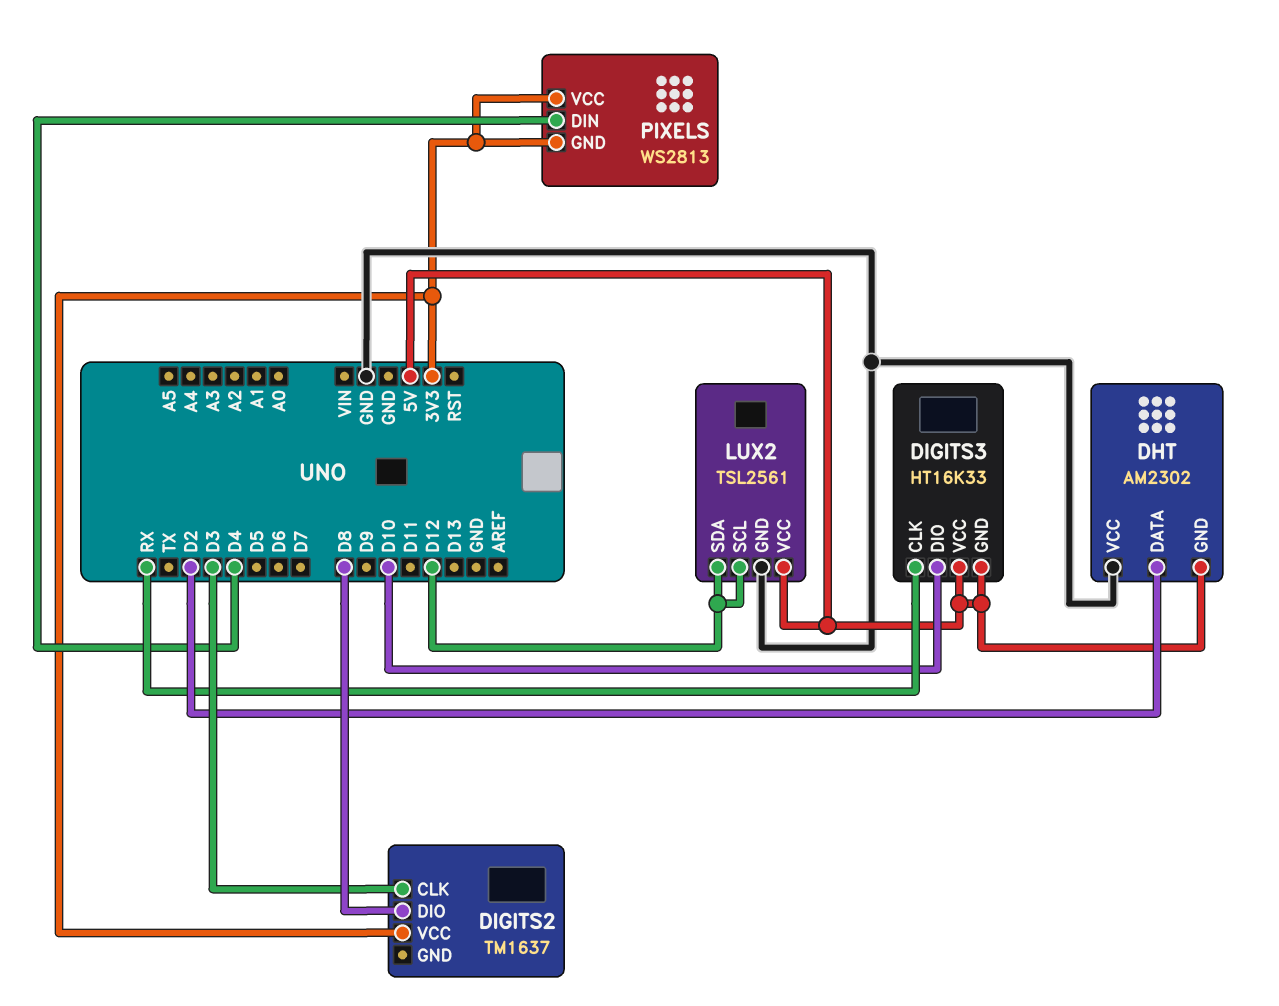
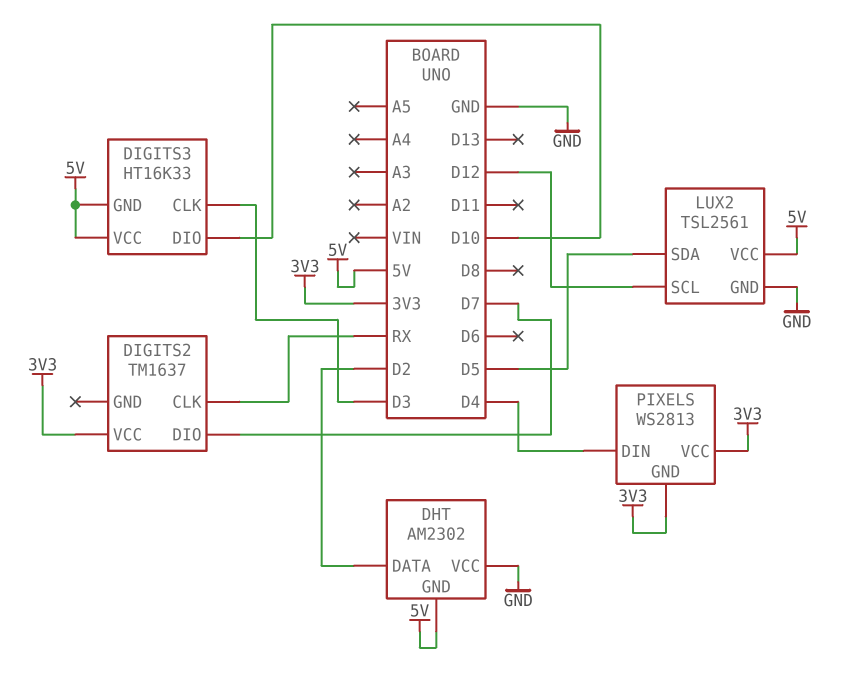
DIGITS2 pin CLK: D3 -> RX
DIGITS2 pin DIO: D8 -> D7
DIGITS3 pin CLK: RX -> D3
LUX2 pin SDA: D12 -> D5

